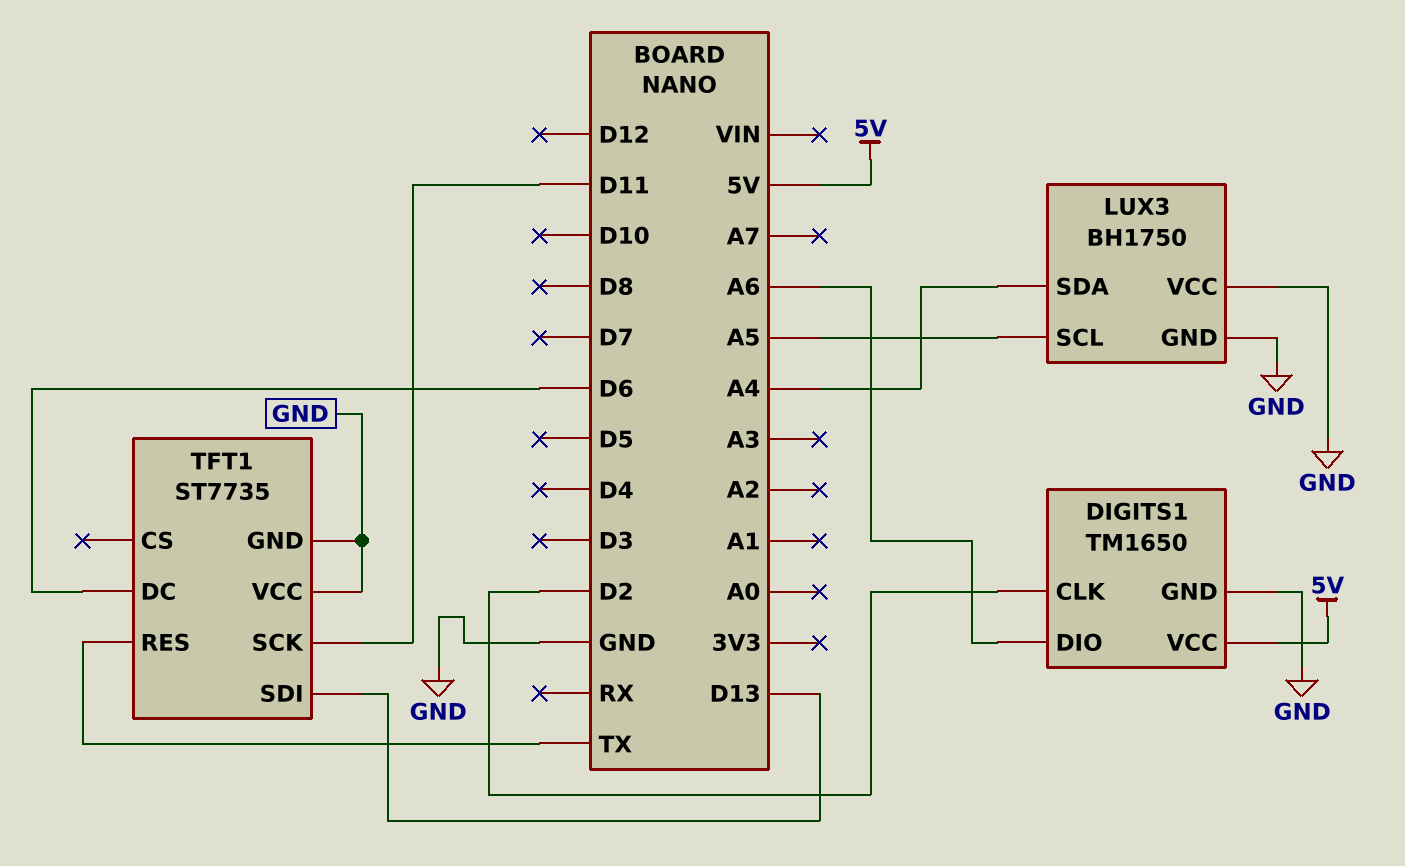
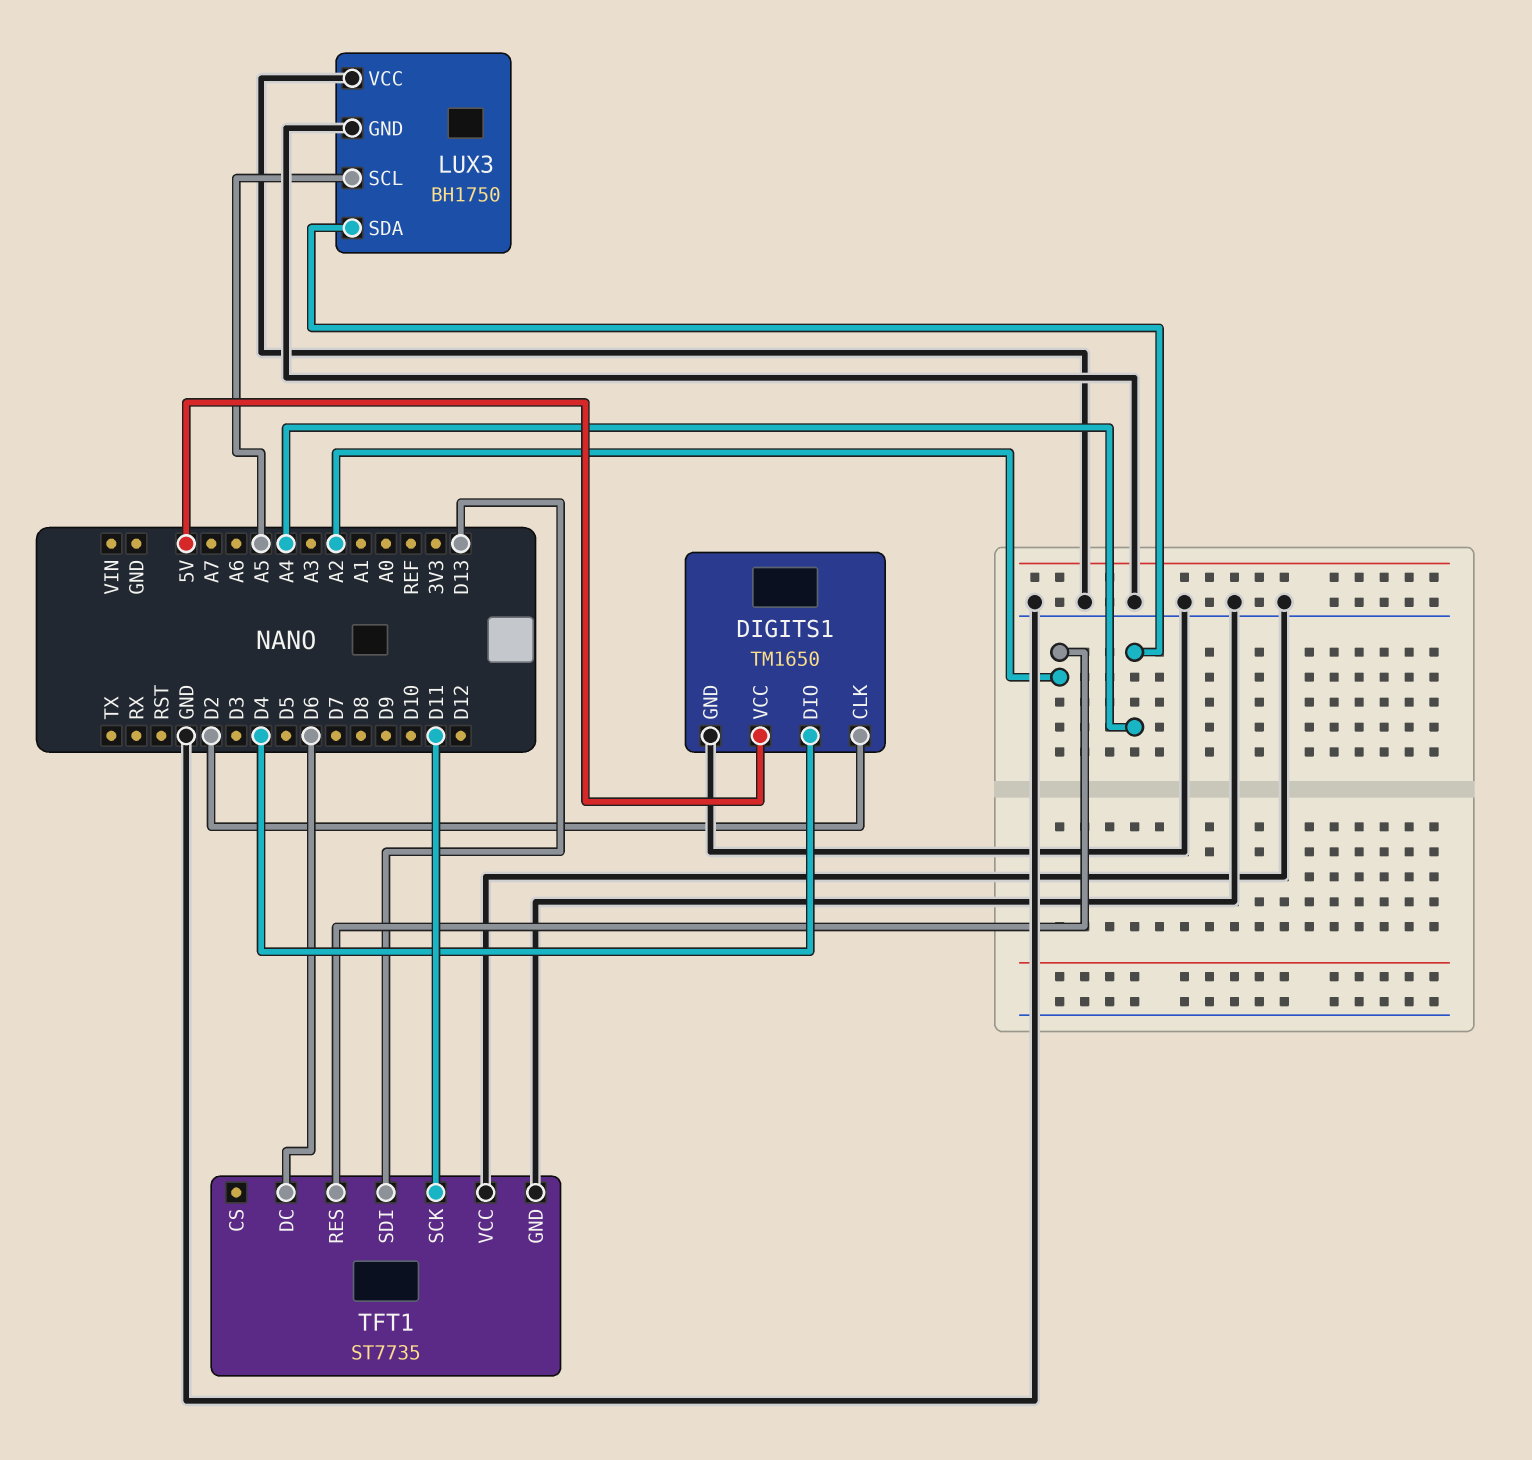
DIGITS1 pin DIO: A6 -> D4
TFT1 pin RES: TX -> A2

